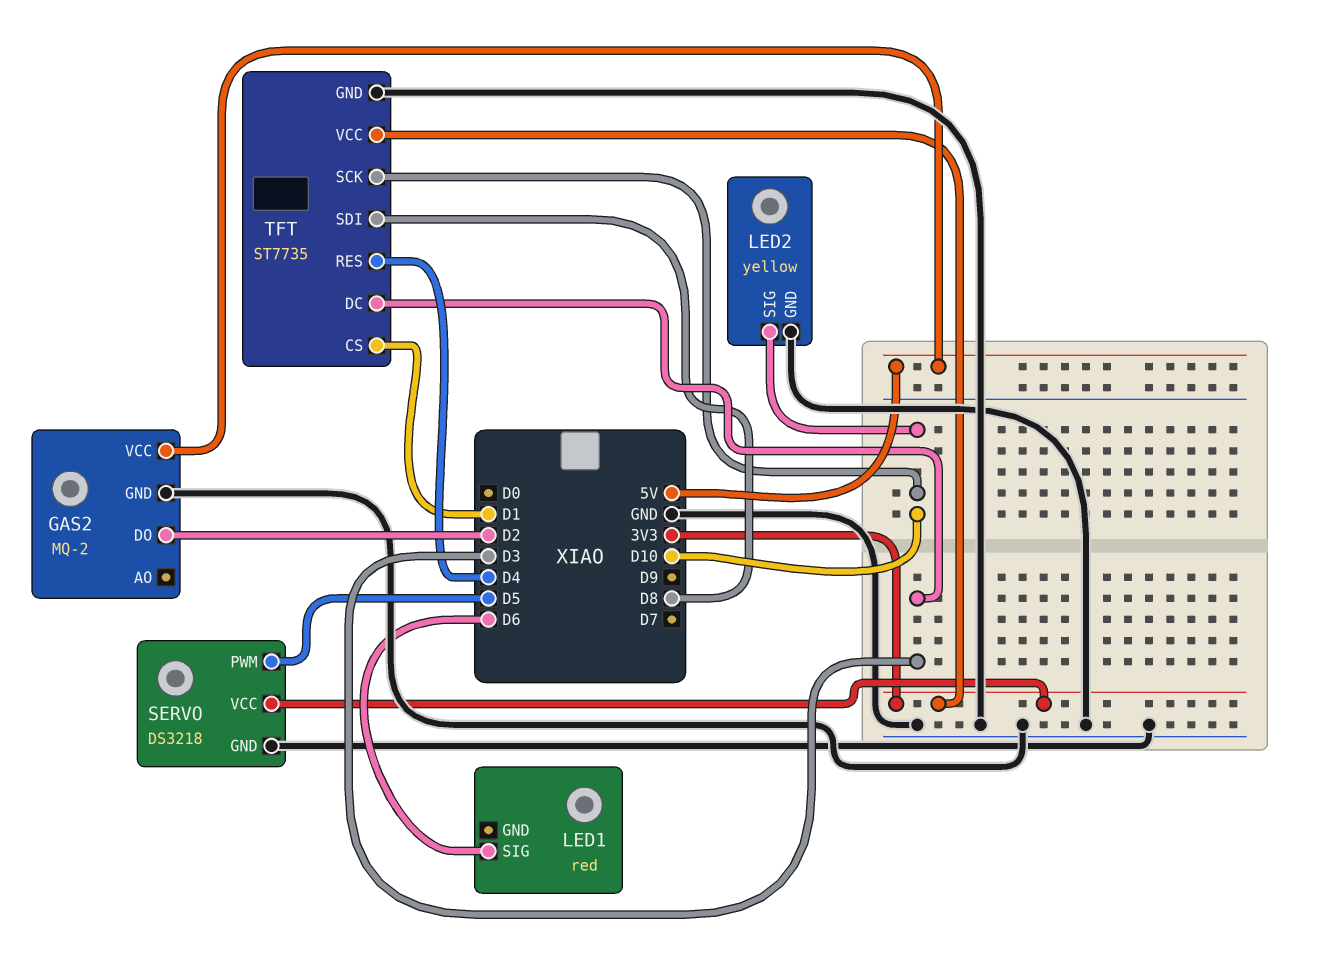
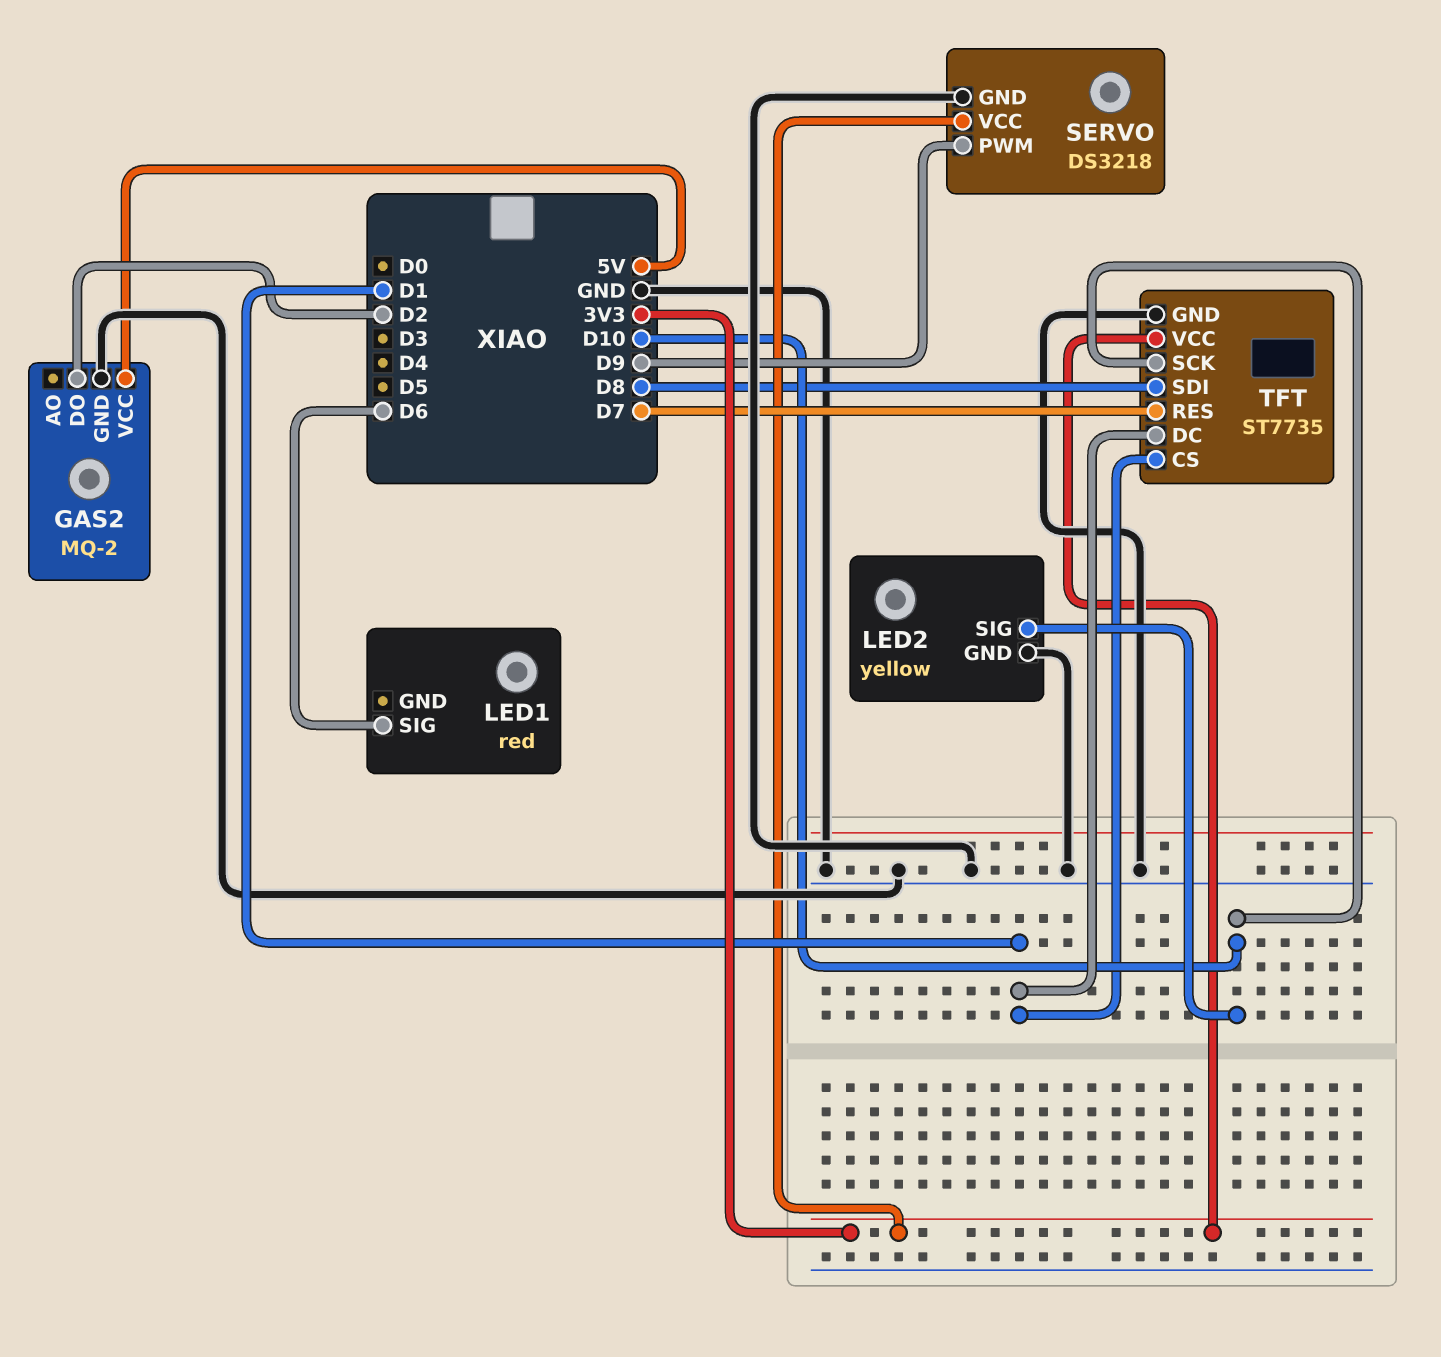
SERVO pin PWM: D5 -> D9
TFT pin DC: D3 -> D1
TFT pin RES: D4 -> D7

